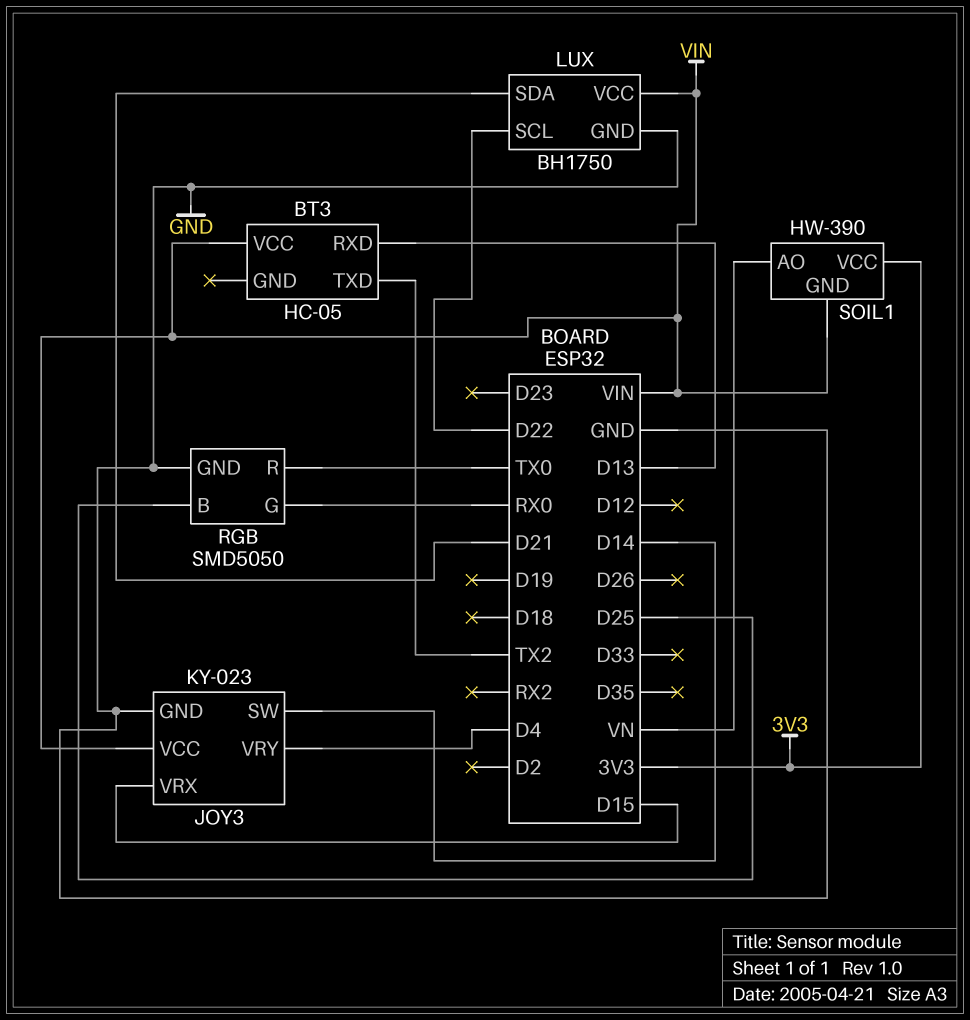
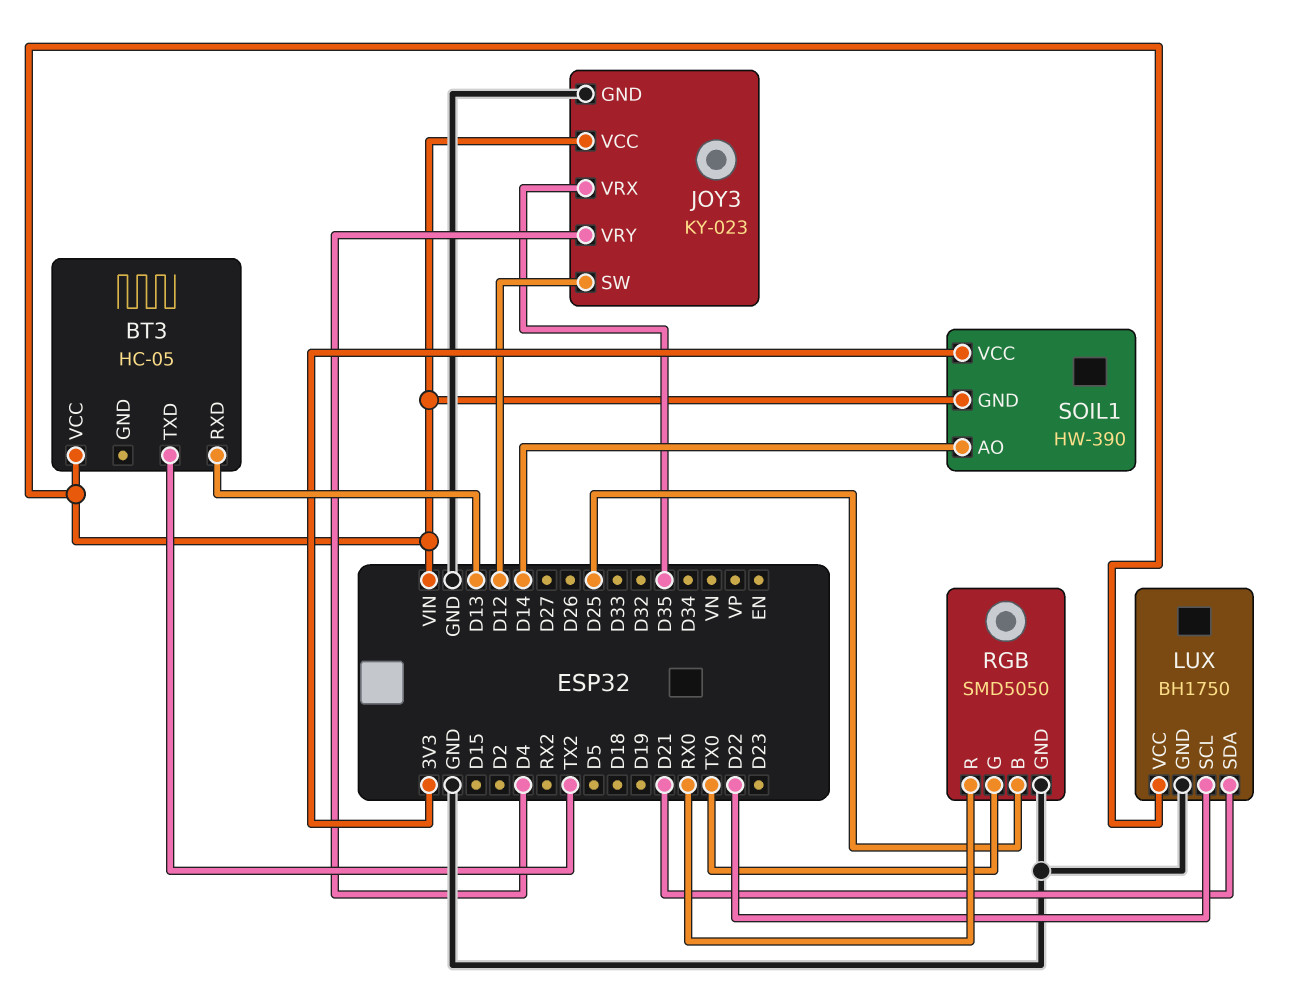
JOY3 pin SW: D14 -> D12
JOY3 pin VRX: D15 -> D35
RGB pin G: RX0 -> TX0
RGB pin R: TX0 -> RX0
SOIL1 pin AO: VN -> D14

